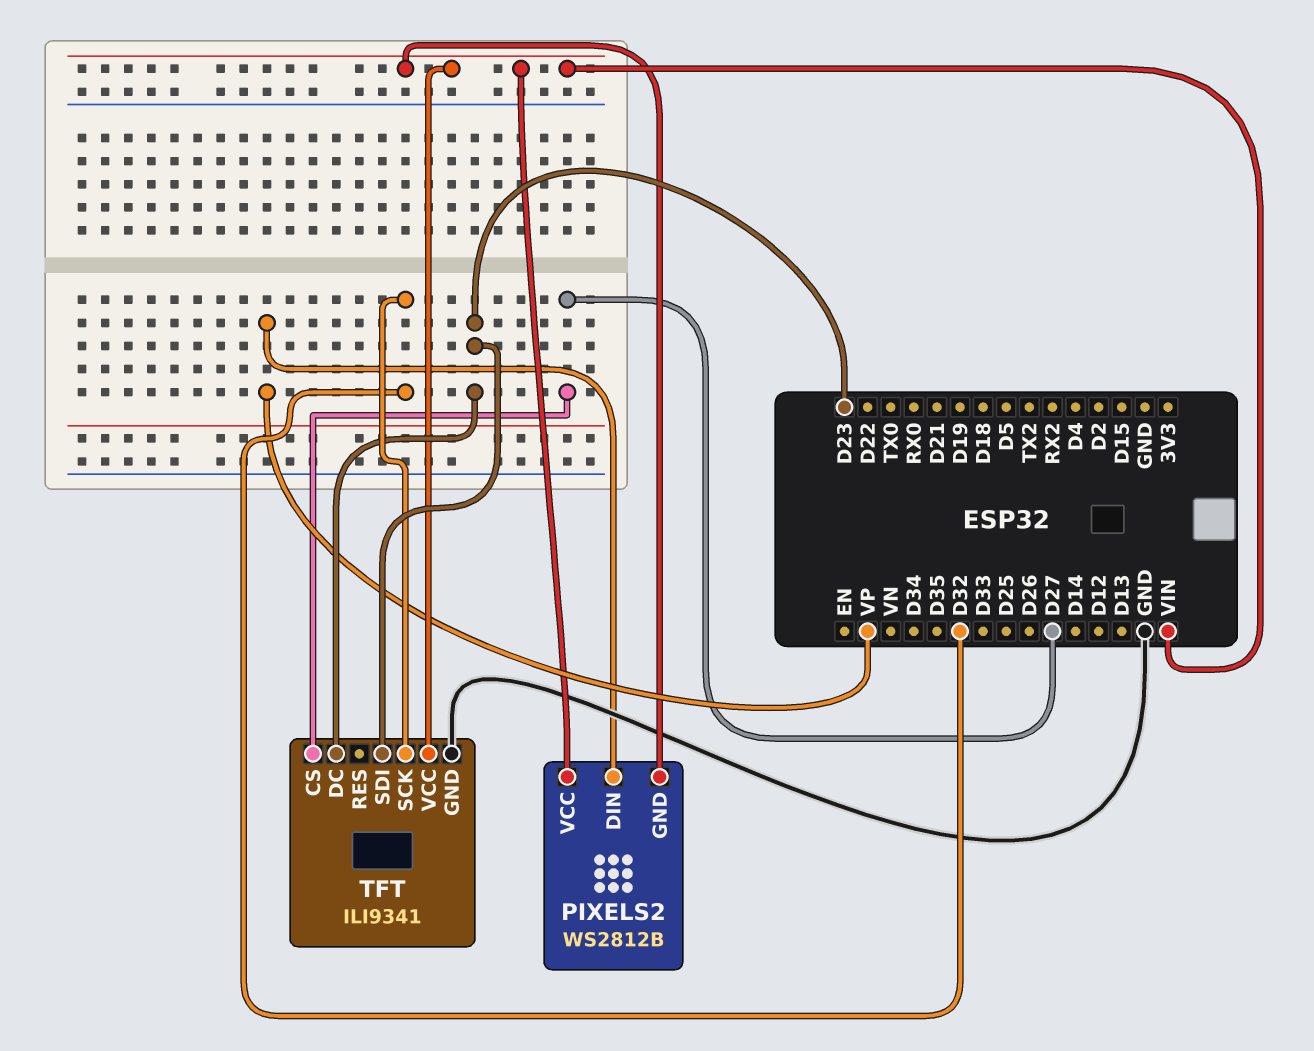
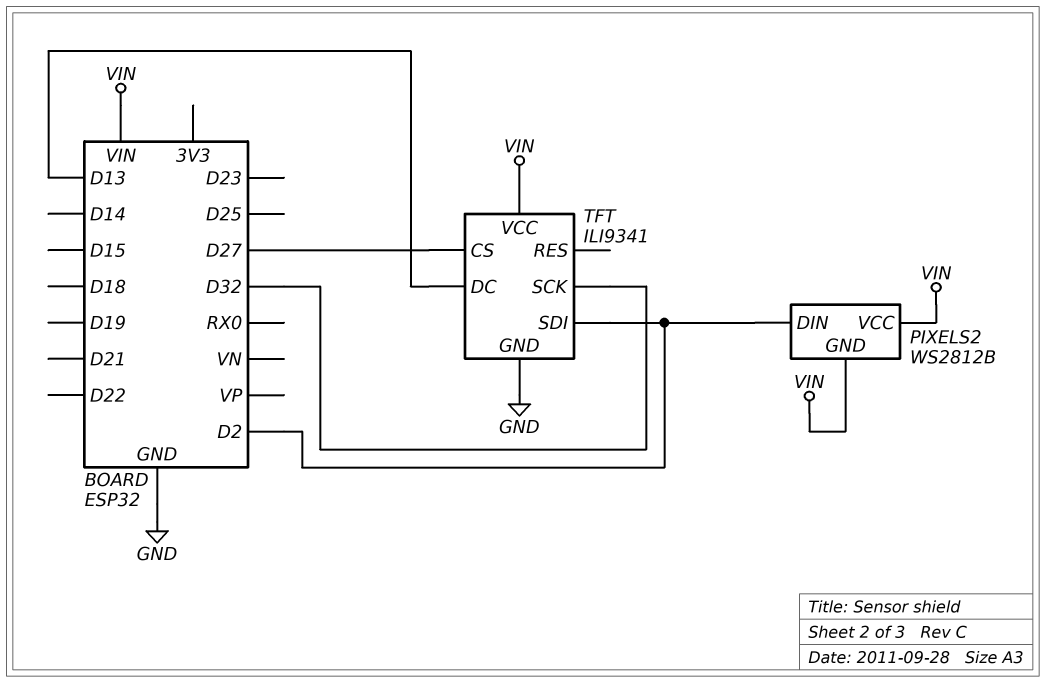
PIXELS2 pin DIN: VP -> D2
TFT pin DC: D23 -> D13
TFT pin SDI: D23 -> D2

